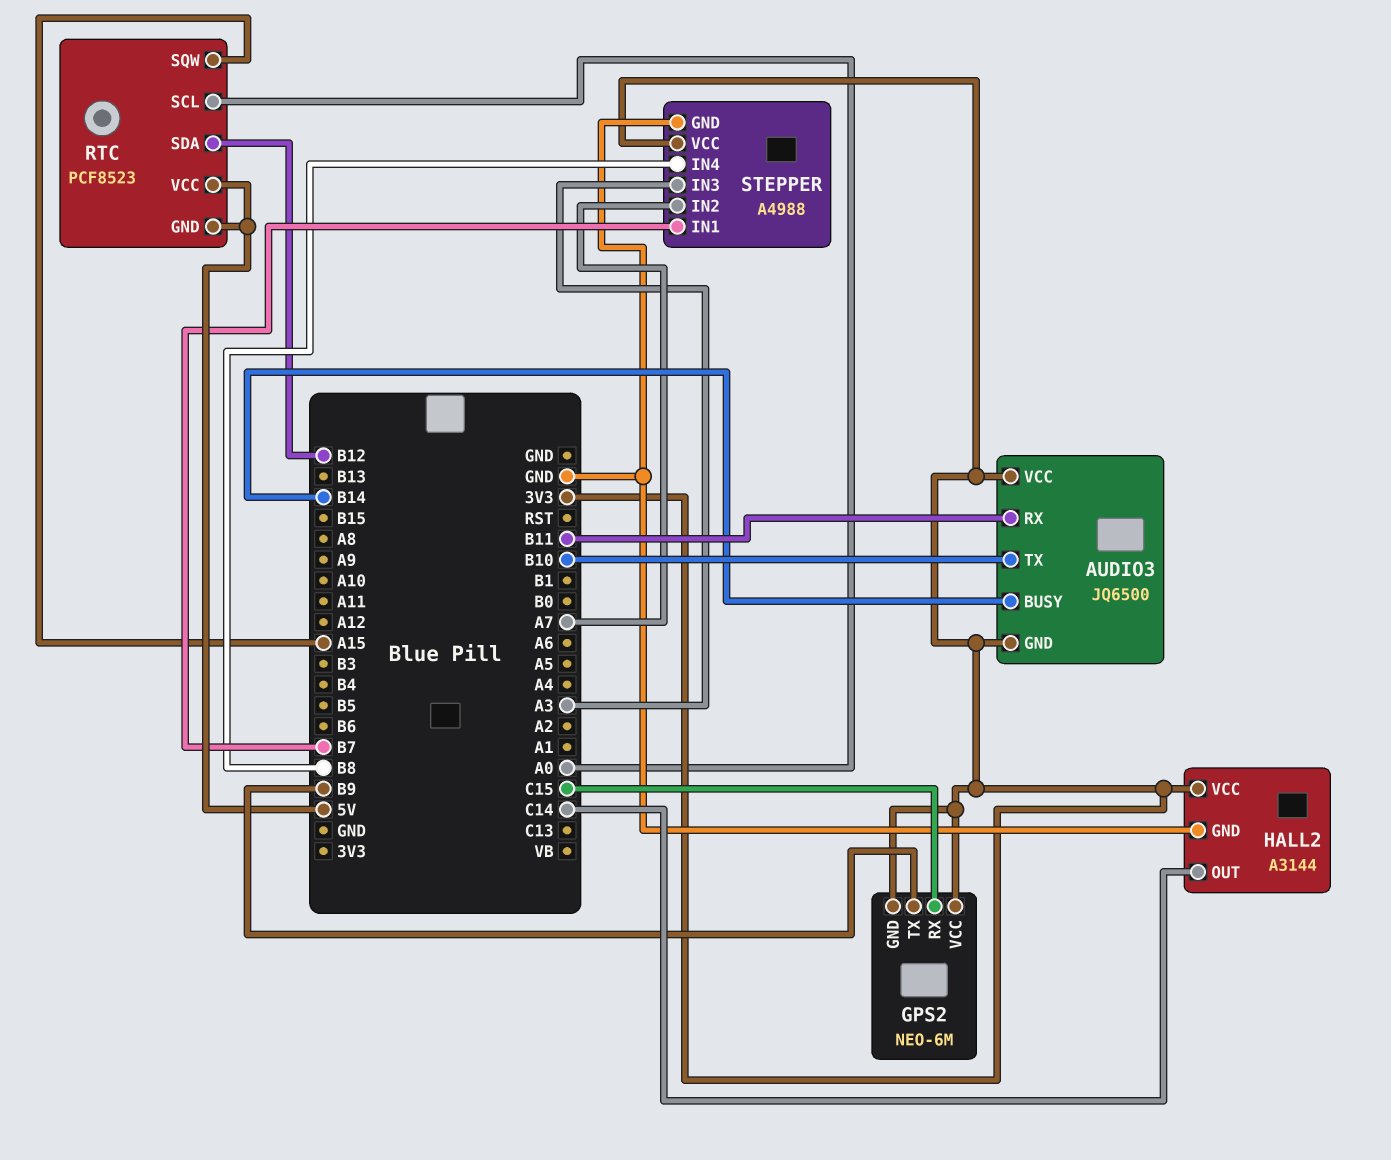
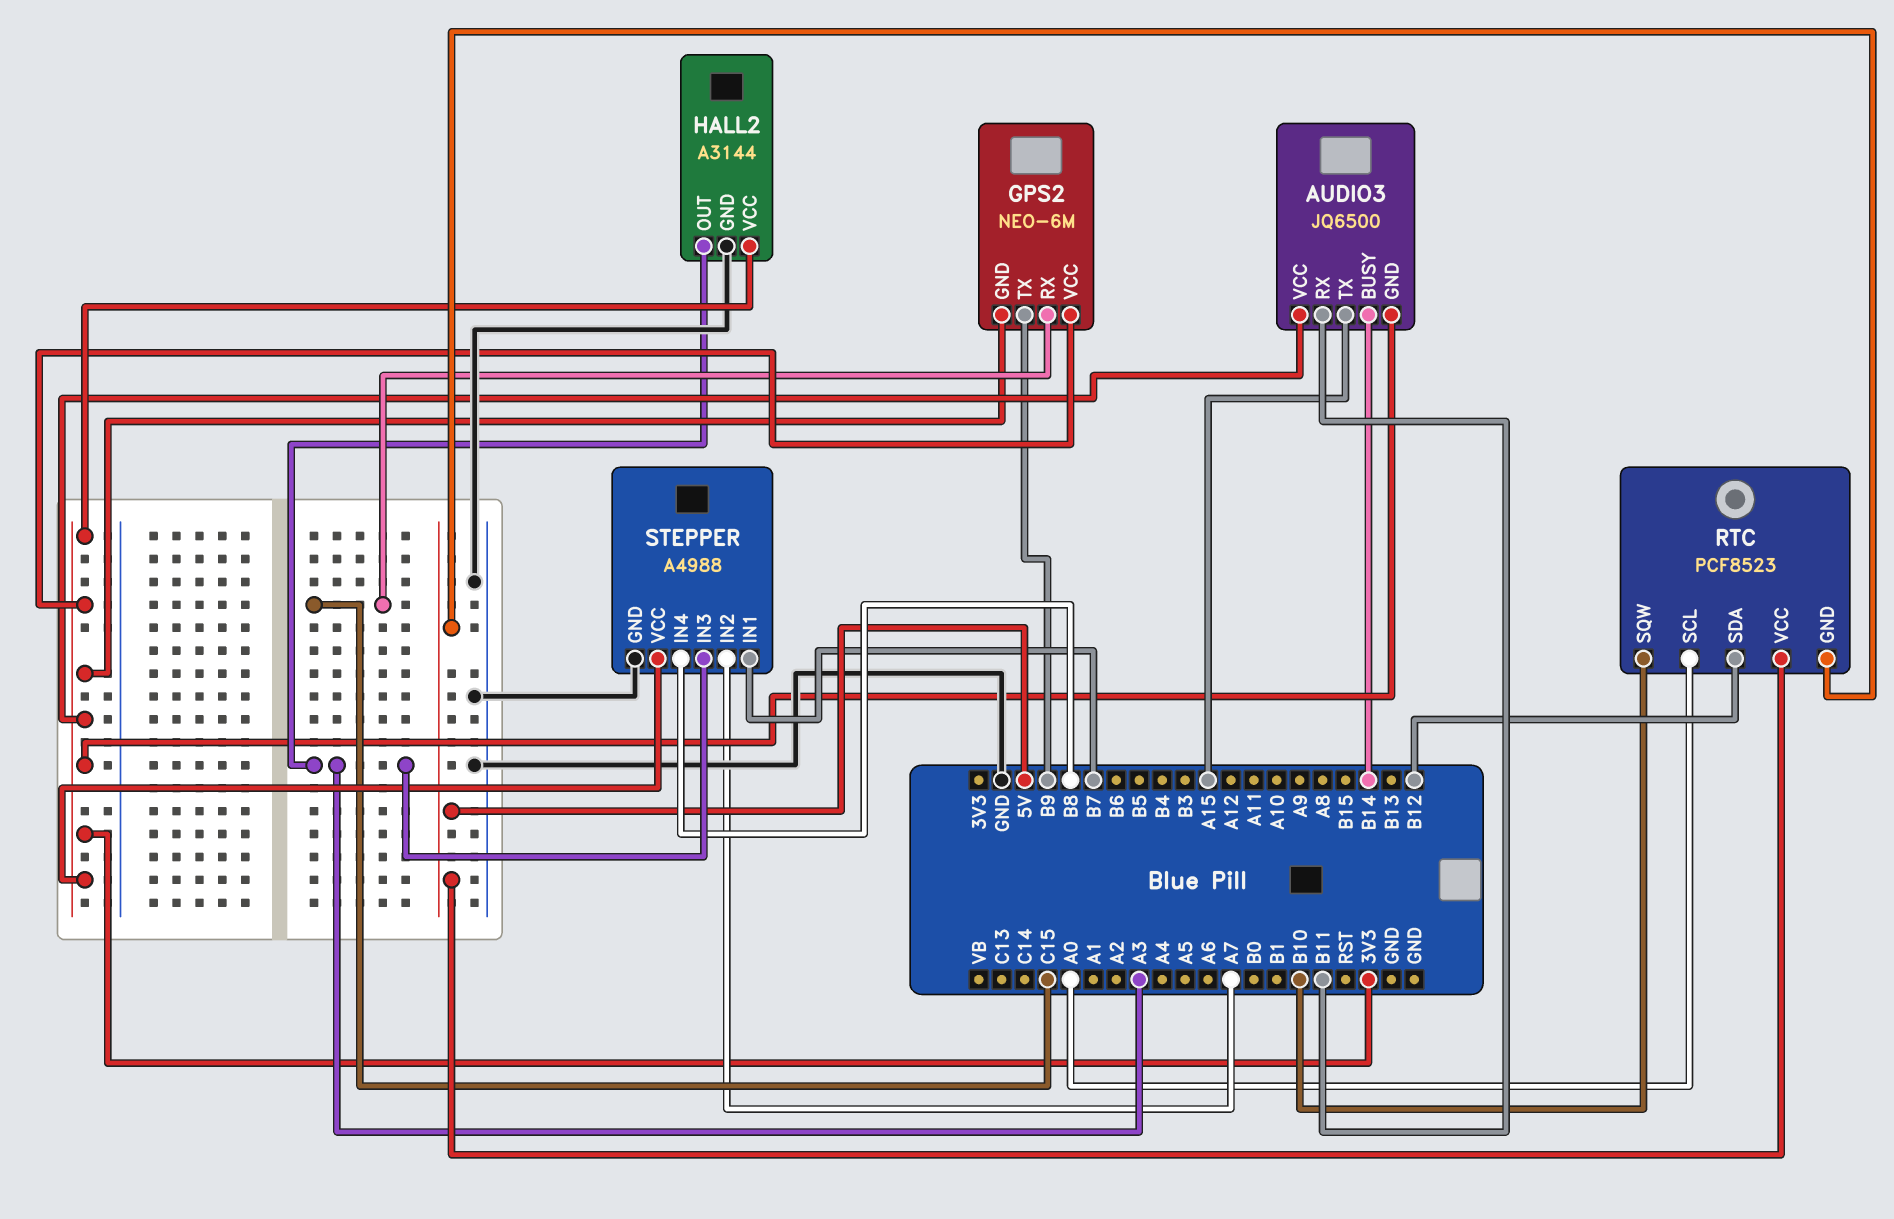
AUDIO3 pin TX: B10 -> A15
HALL2 pin OUT: C14 -> A3
RTC pin SQW: A15 -> B10

